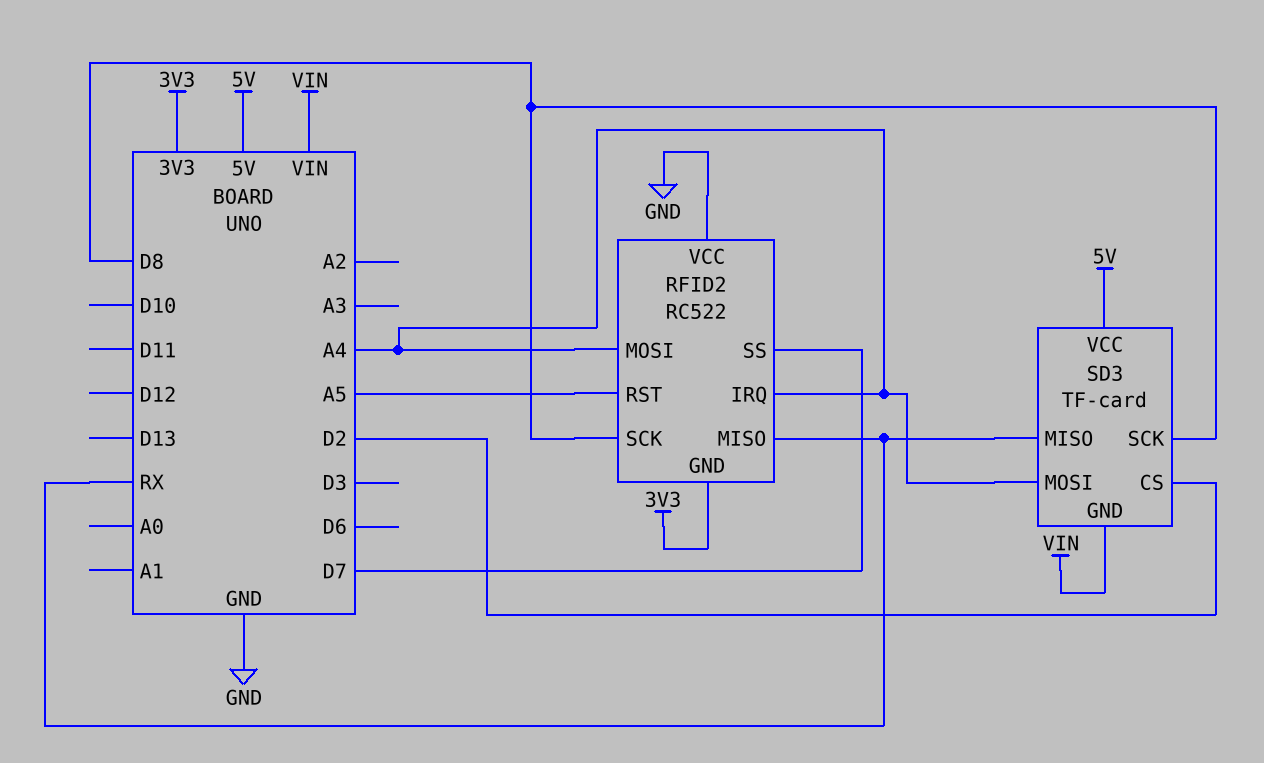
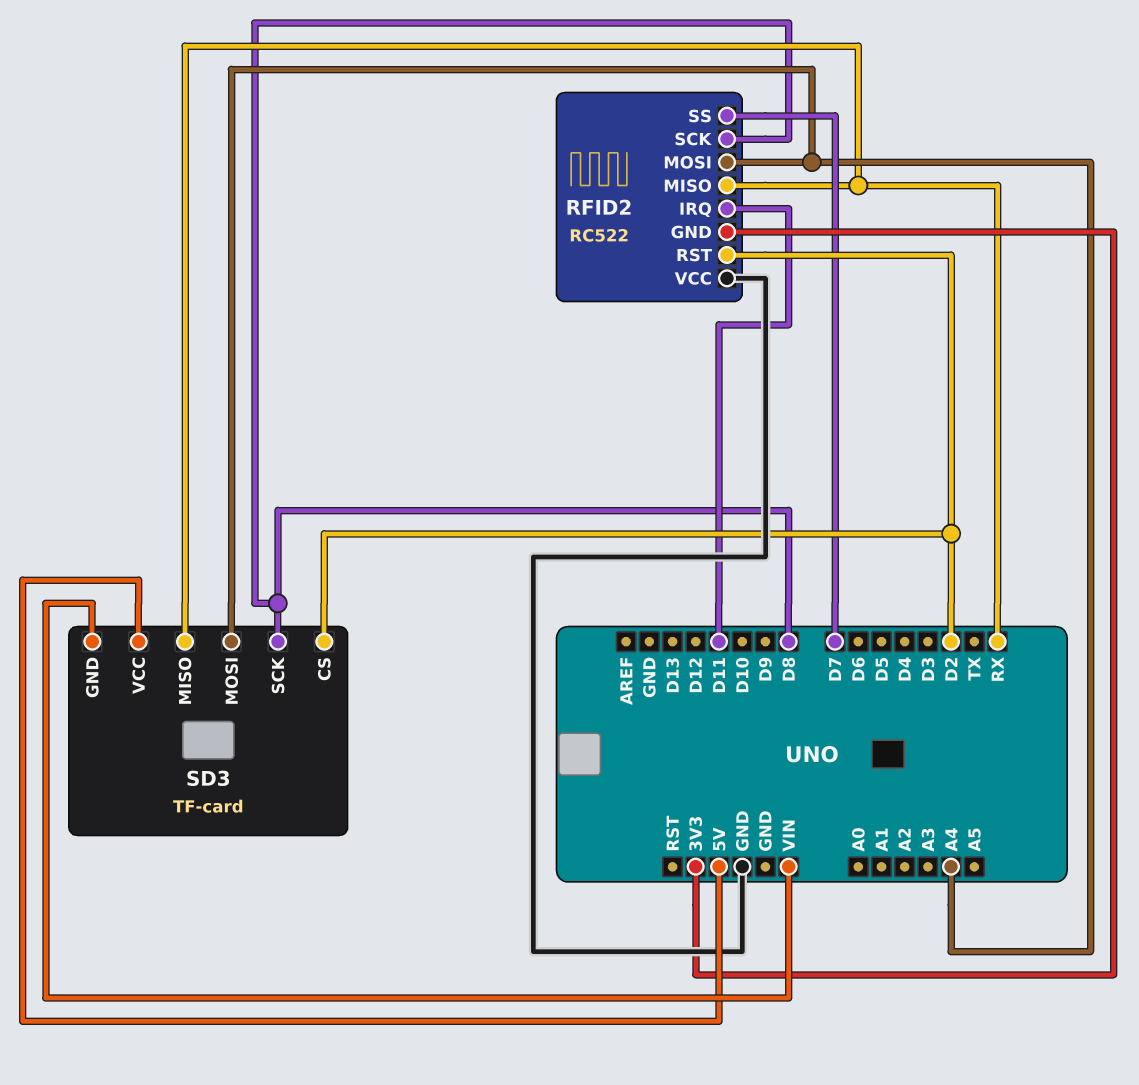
RFID2 pin IRQ: A4 -> D11
RFID2 pin RST: A5 -> D2

